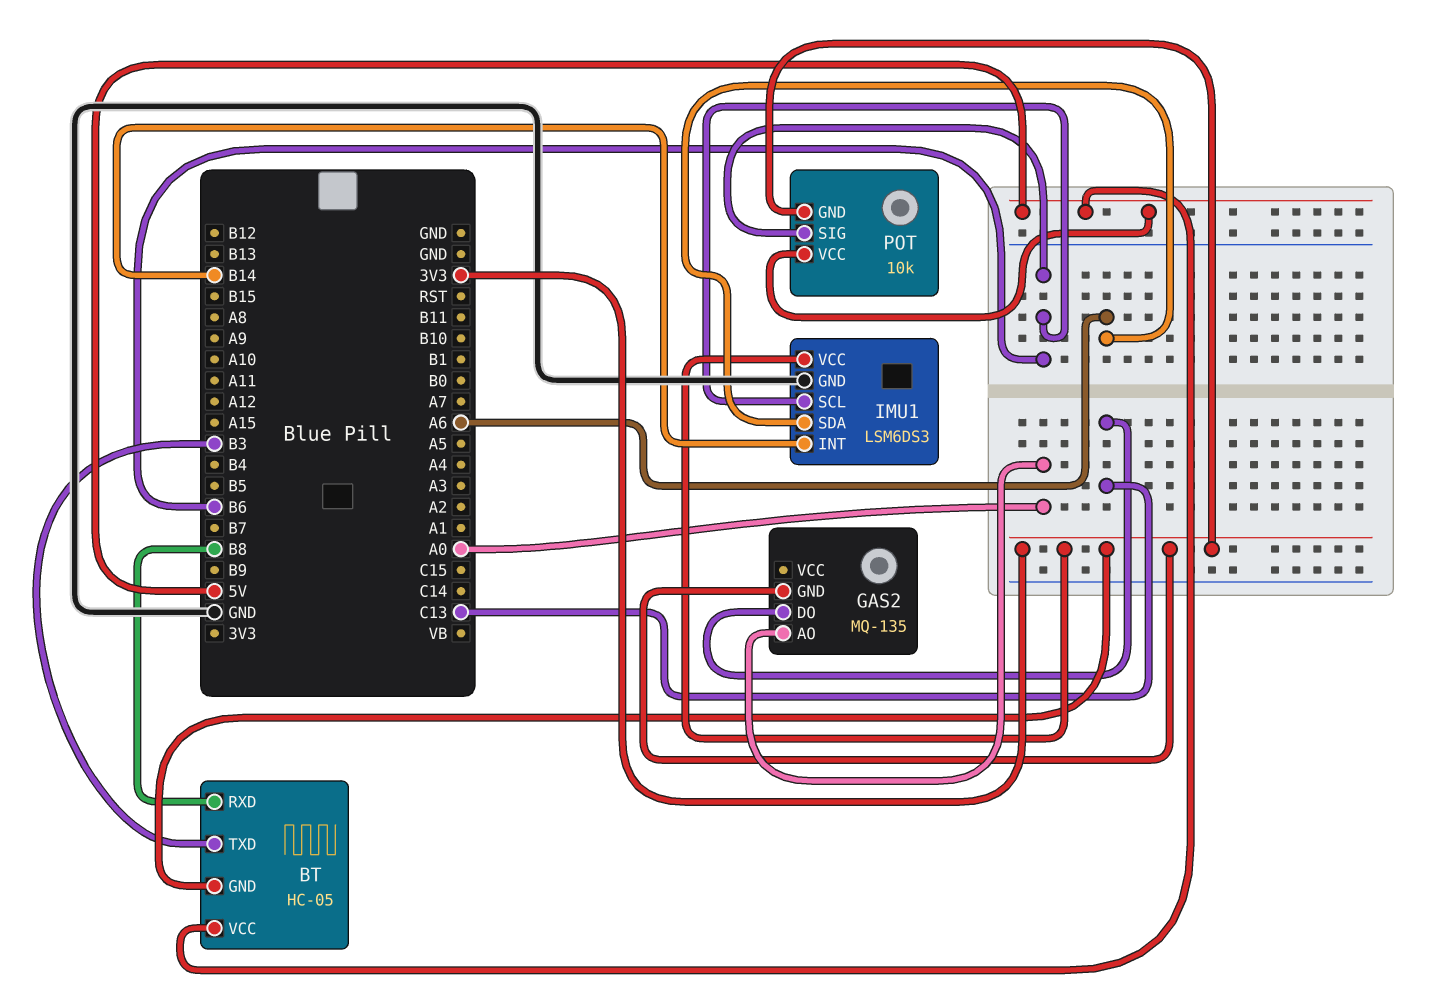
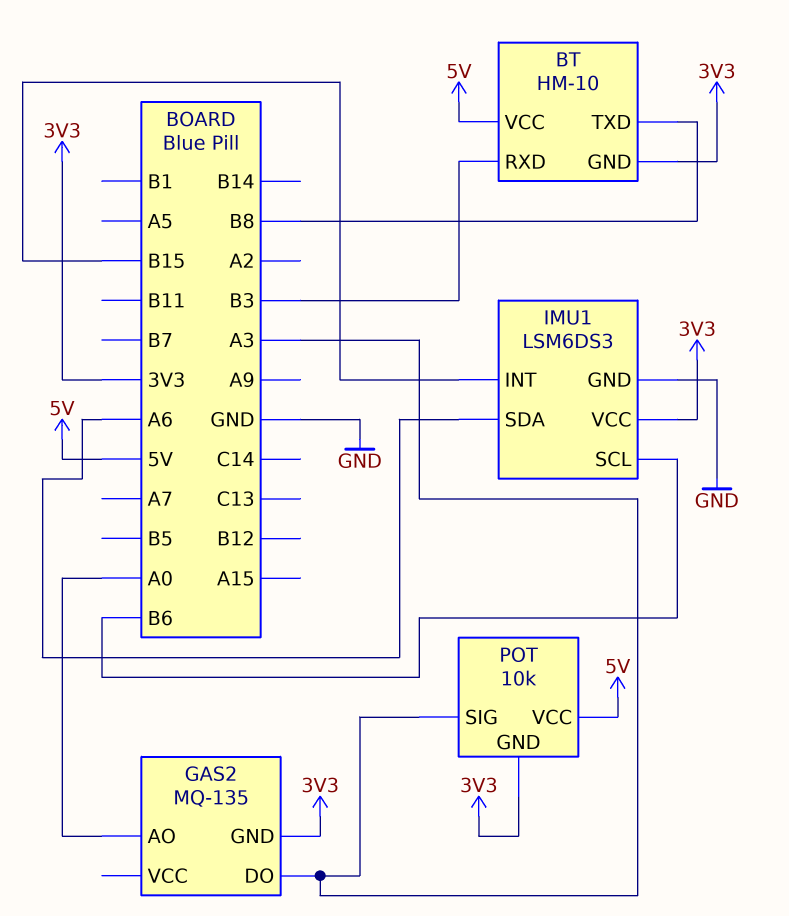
BT: HC-05 -> HM-10
BT pin RXD: B8 -> B3
BT pin TXD: B3 -> B8
GAS2 pin DO: C13 -> A3
IMU1 pin INT: B14 -> B15
POT pin SIG: B6 -> A3

